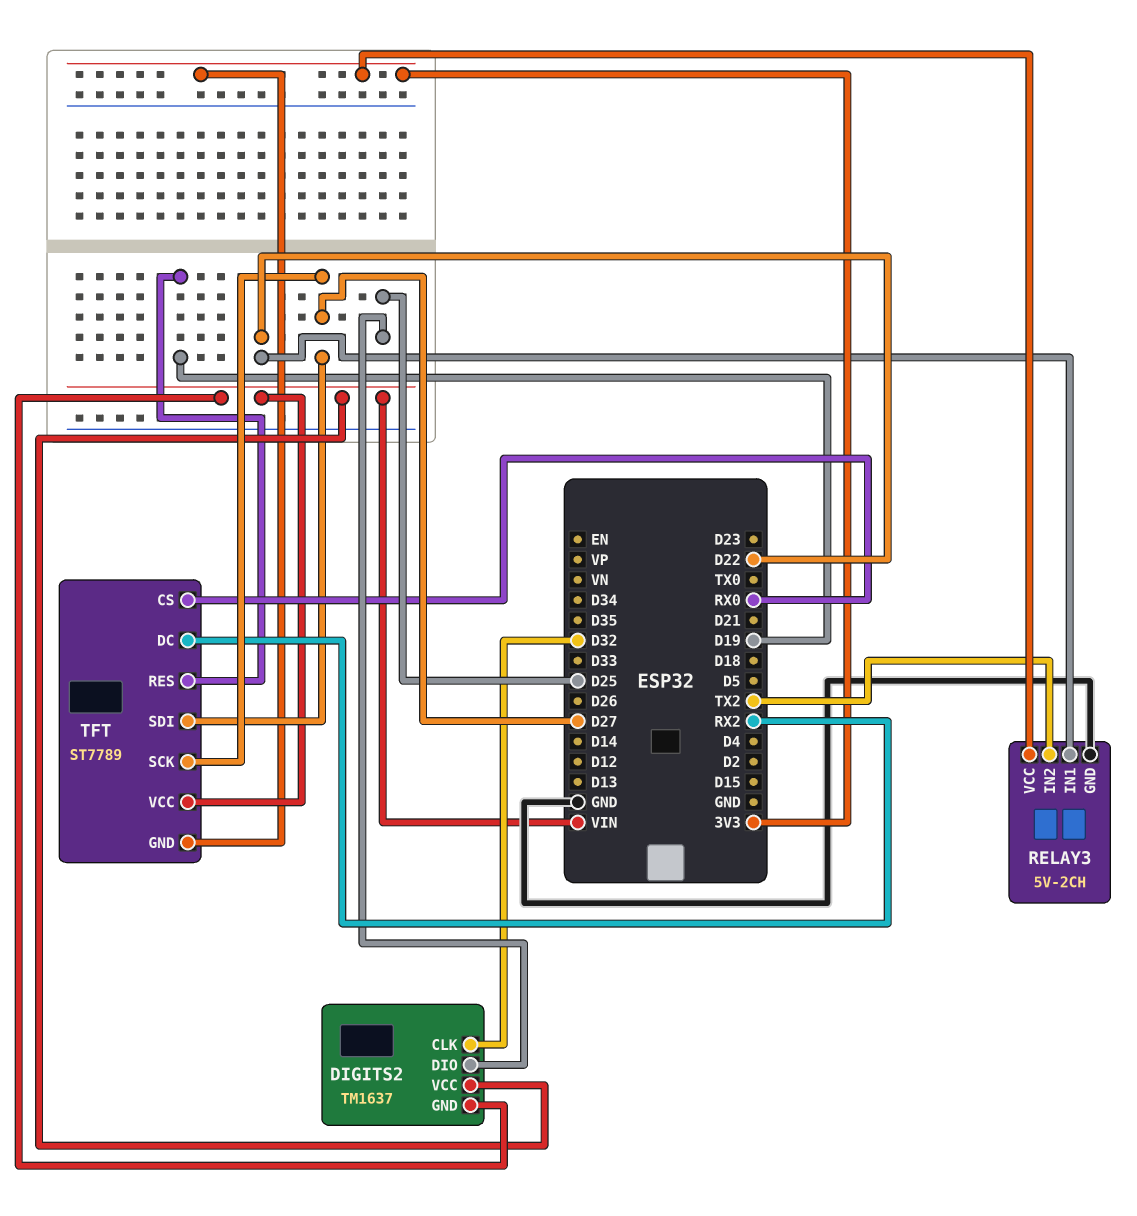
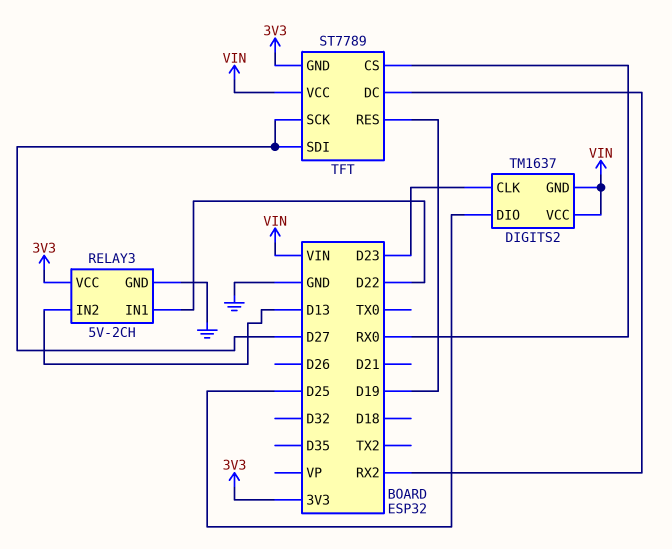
DIGITS2 pin CLK: D32 -> D23
RELAY3 pin IN2: TX2 -> D13

